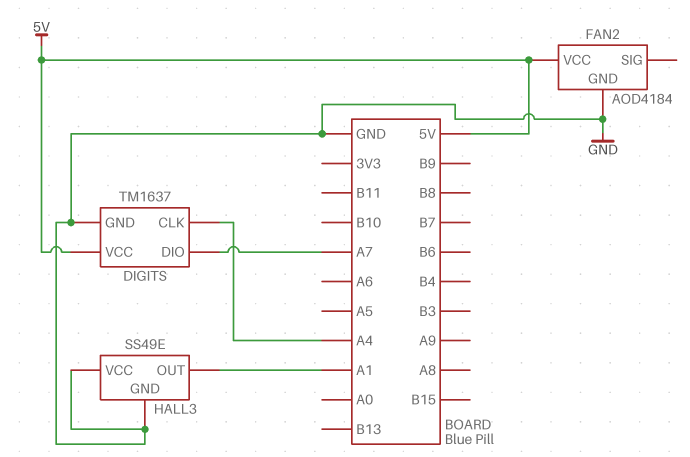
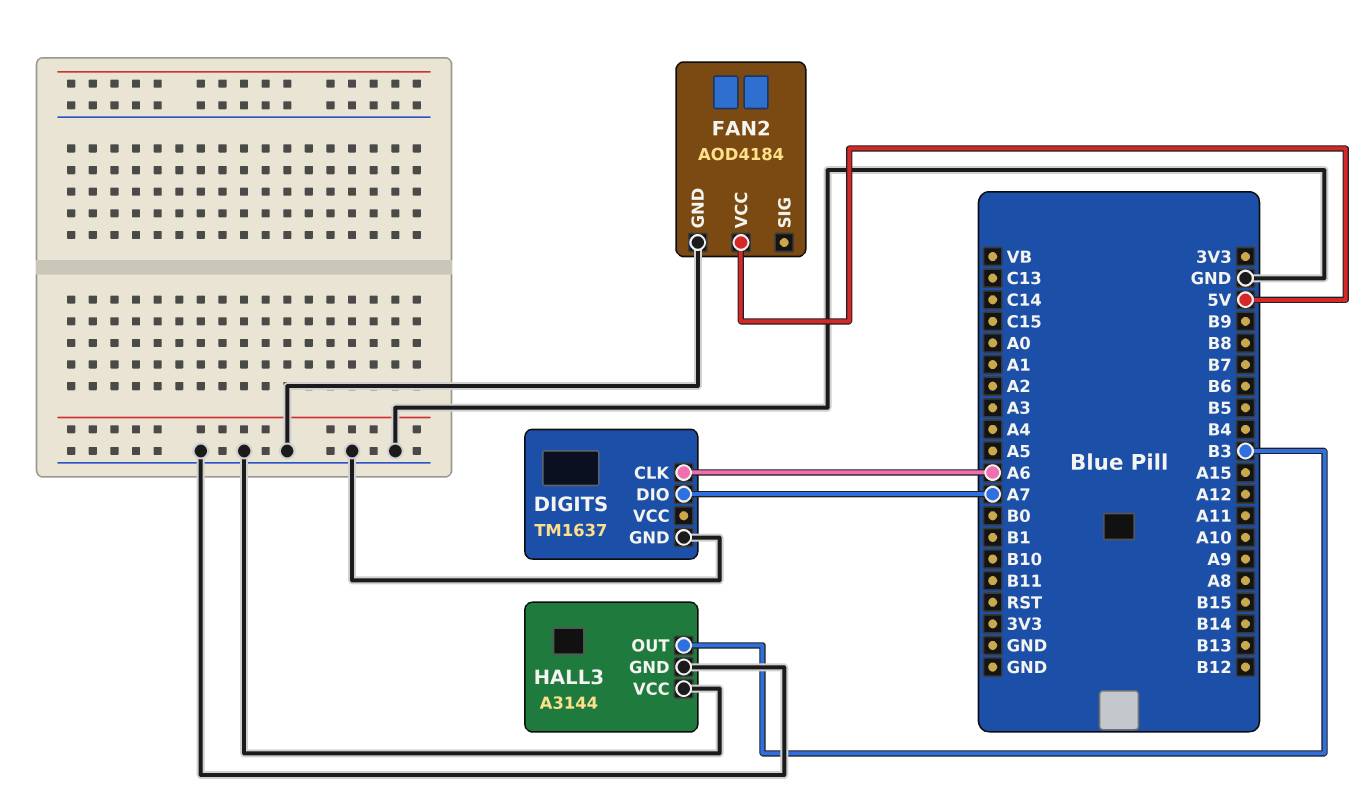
DIGITS pin CLK: A4 -> A6
DIGITS pin VCC: 5V -> none
HALL3: SS49E -> A3144
HALL3 pin OUT: A1 -> B3

